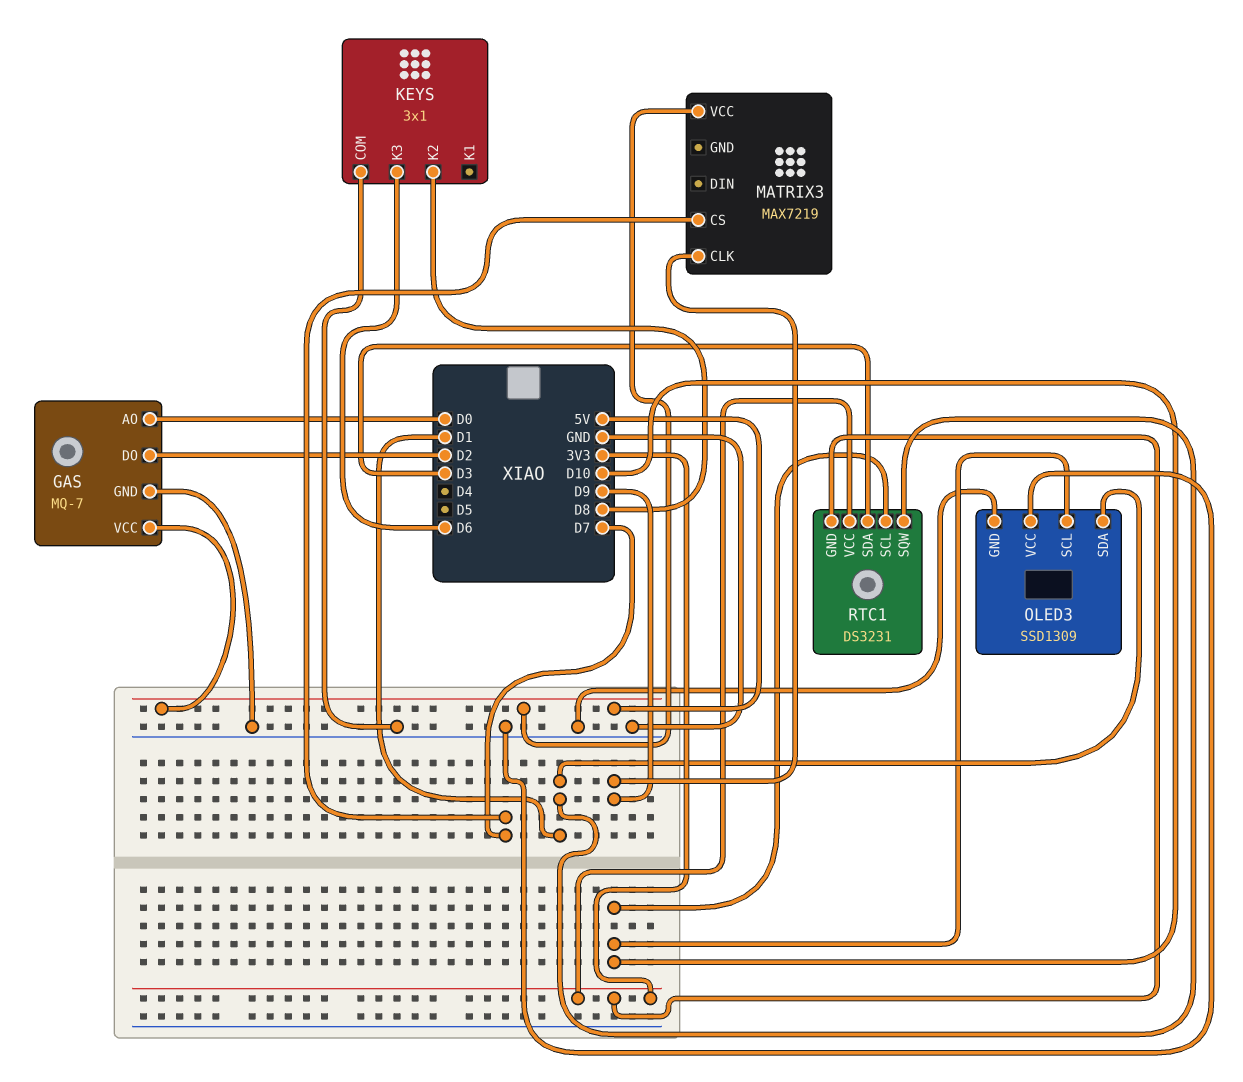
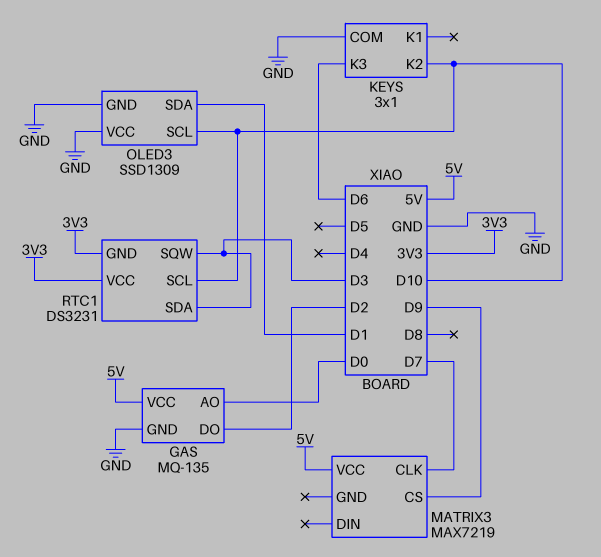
GAS: MQ-7 -> MQ-135
KEYS pin K2: D8 -> D10
MATRIX3 pin CLK: D9 -> D7
MATRIX3 pin CS: D7 -> D9
RTC1 pin SQW: D1 -> D3

